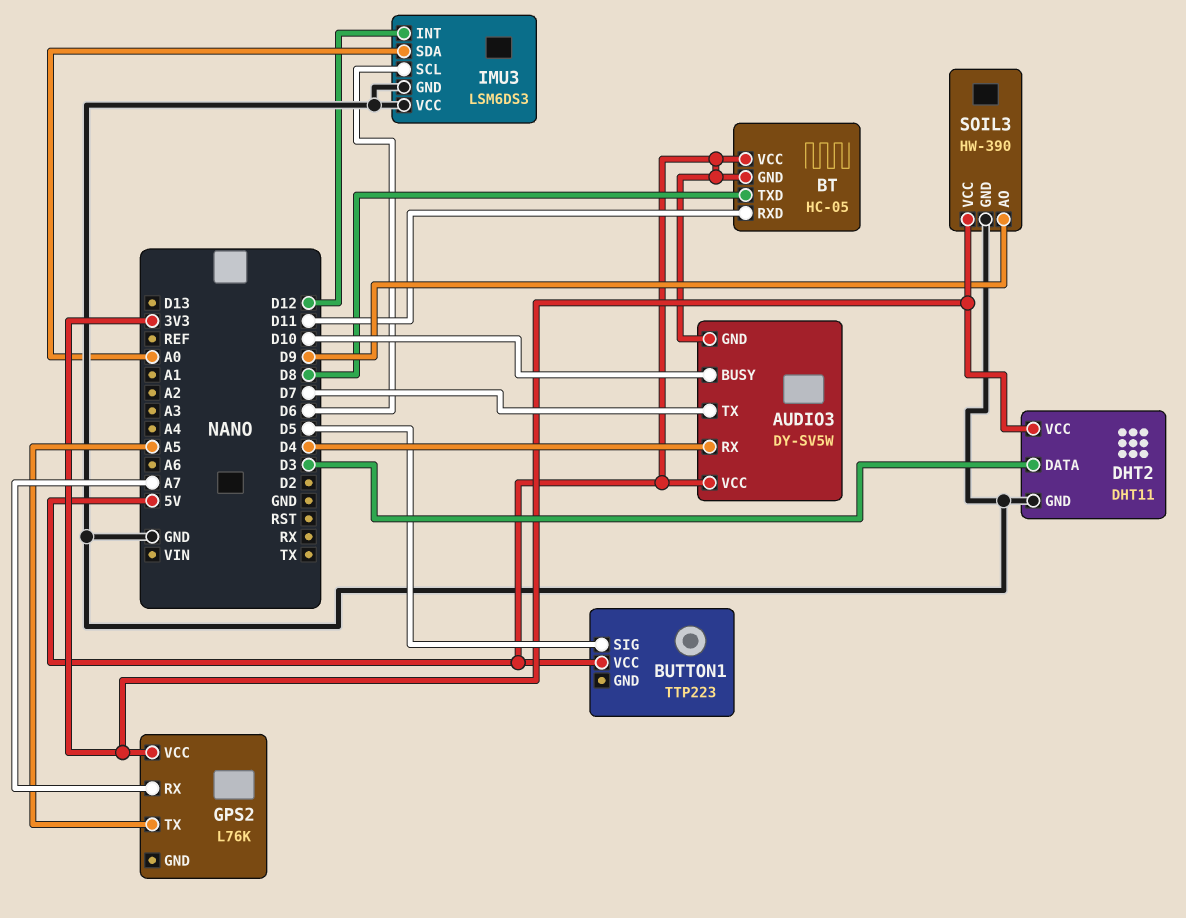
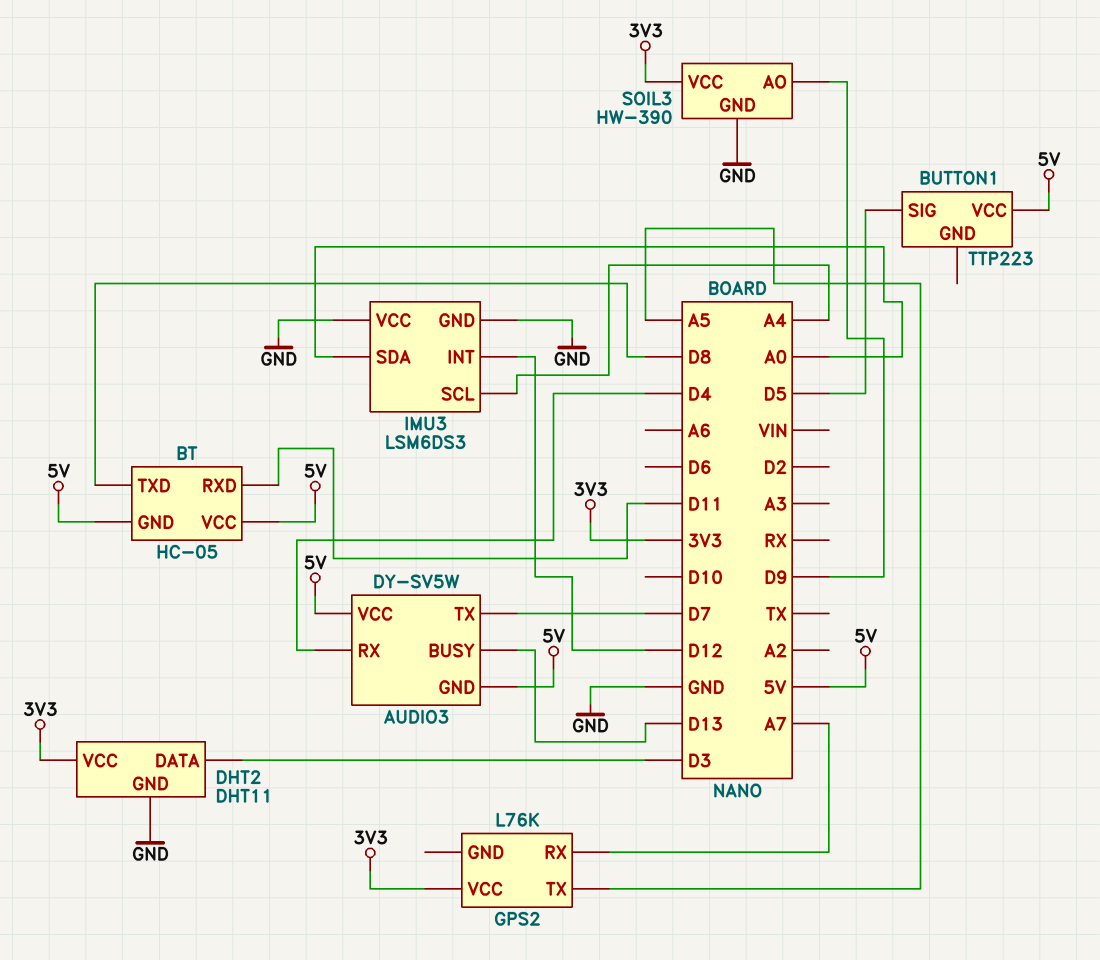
AUDIO3 pin BUSY: D10 -> D13
IMU3 pin SCL: D6 -> A4

